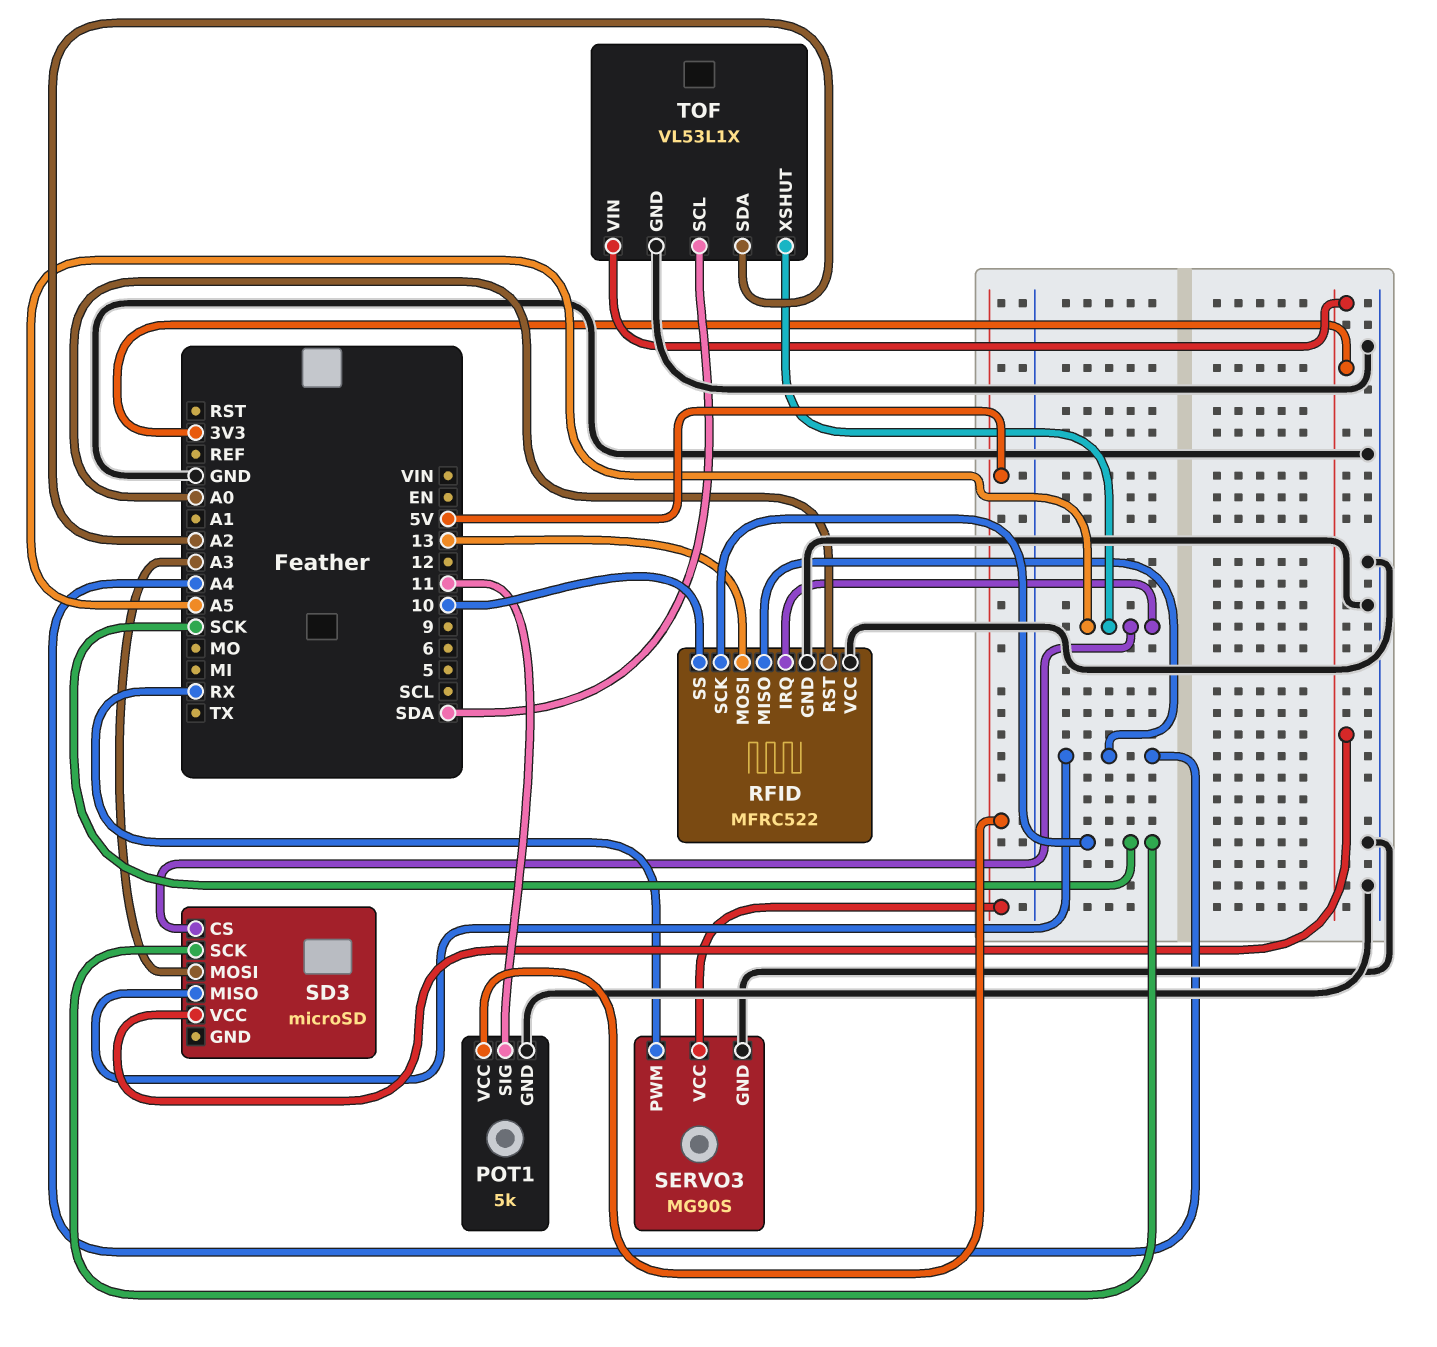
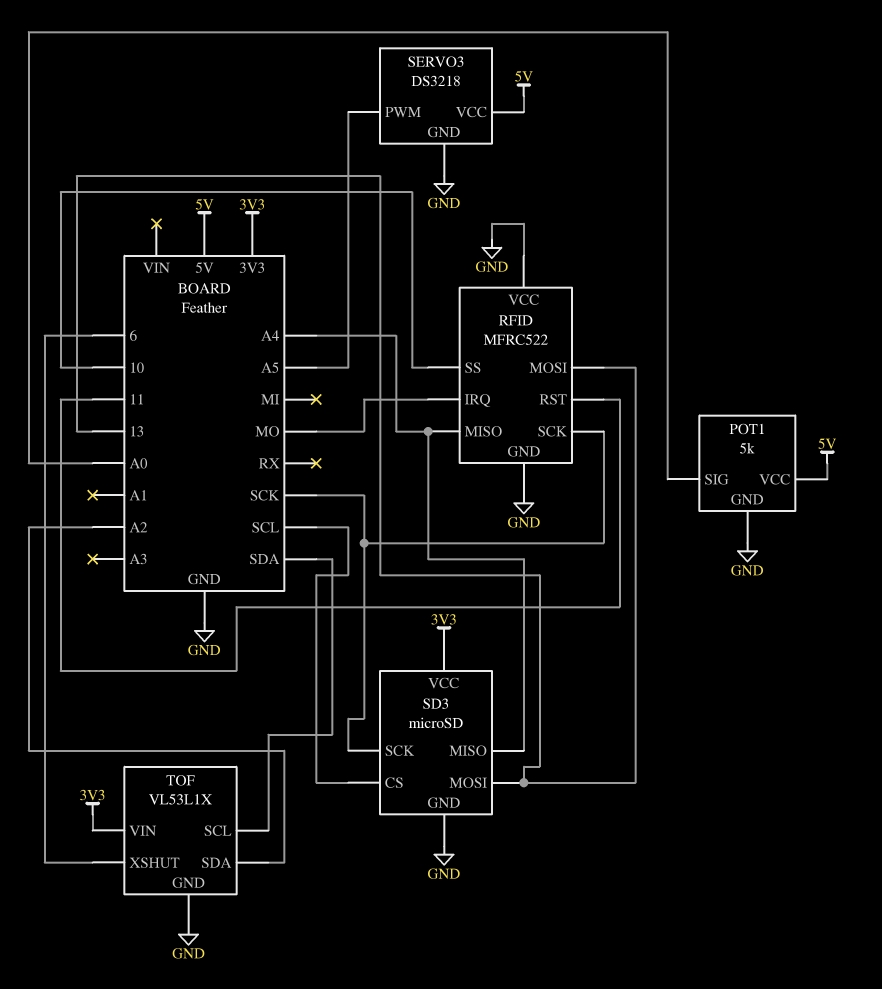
POT1 pin SIG: 11 -> A0
RFID pin IRQ: A5 -> MO
RFID pin RST: A0 -> 11
SD3 pin CS: A5 -> SCL
SD3 pin GND: none -> GND
SD3 pin MOSI: A3 -> 13
SERVO3: MG90S -> DS3218
SERVO3 pin PWM: RX -> A5
TOF pin XSHUT: A5 -> 6

